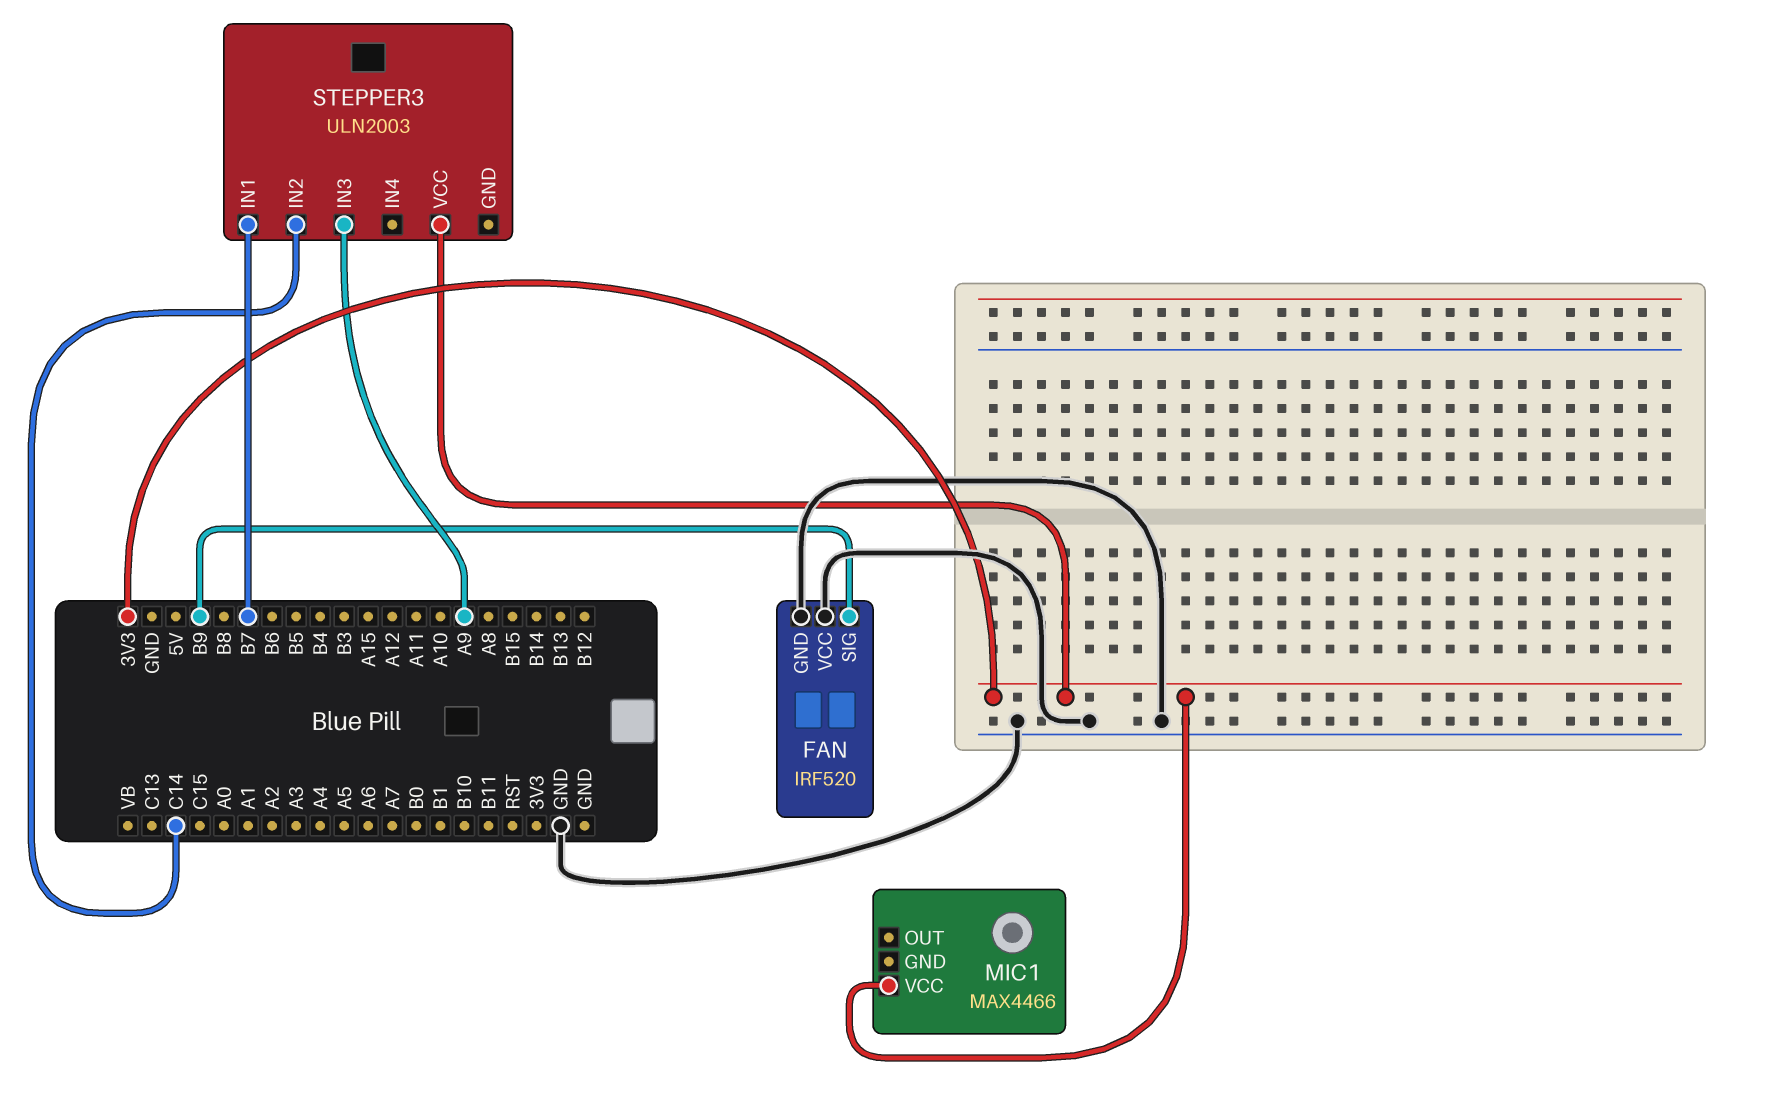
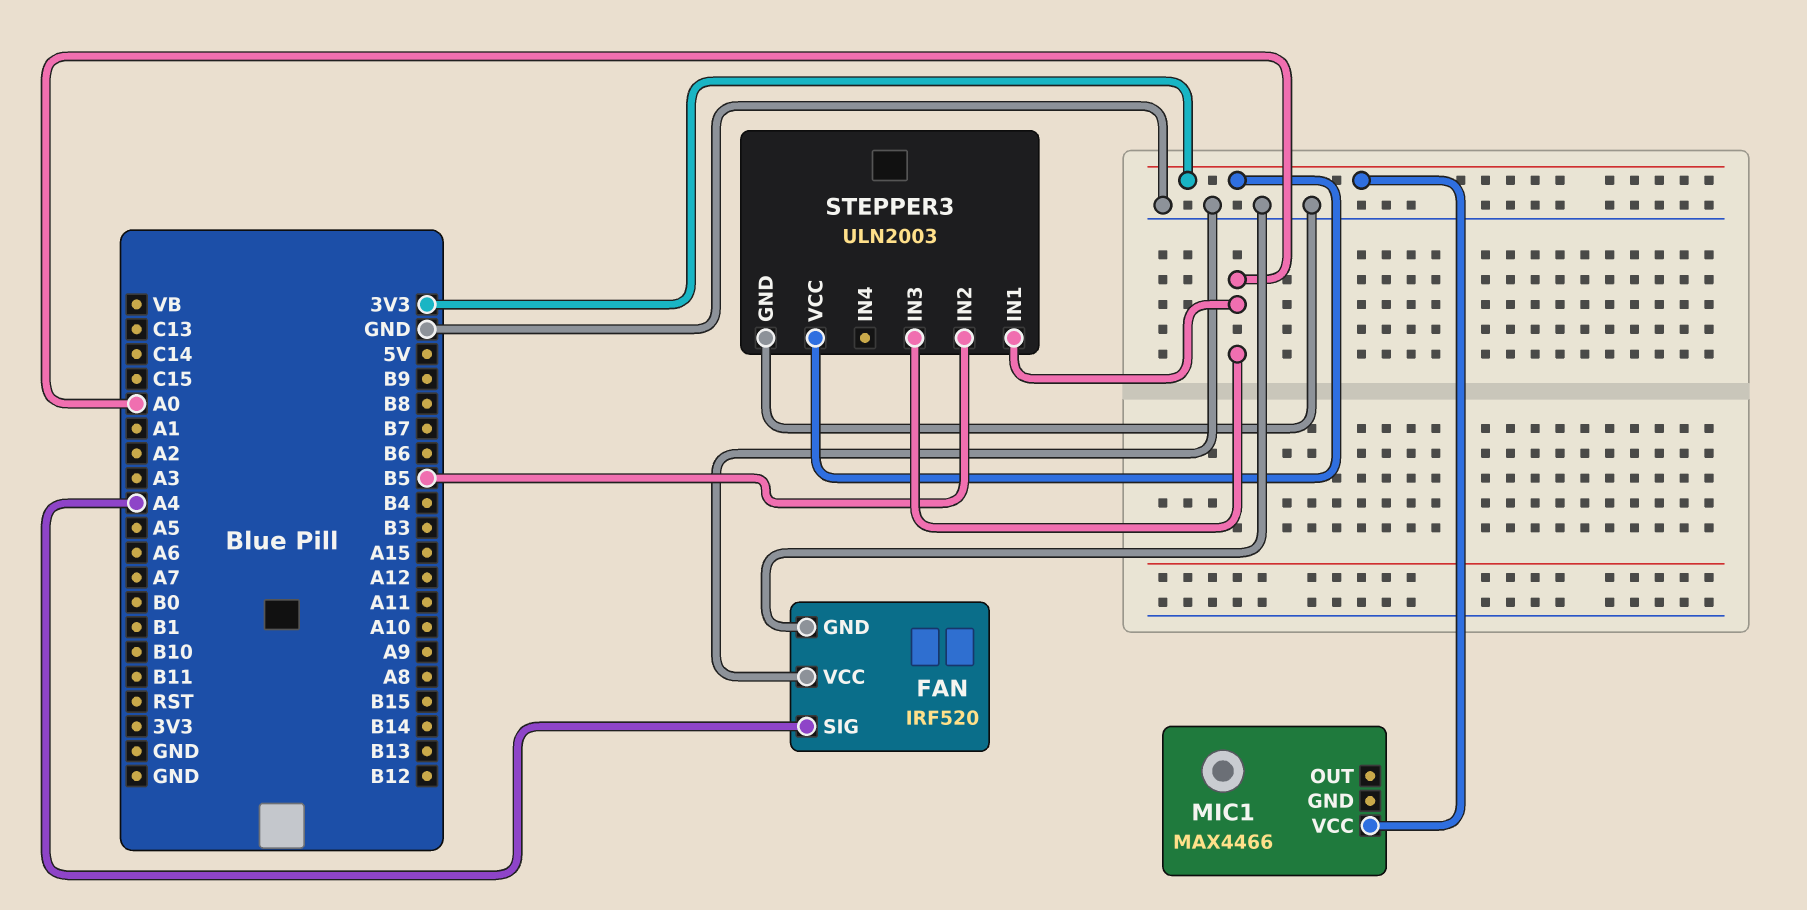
FAN pin SIG: B9 -> A4
STEPPER3 pin GND: none -> GND
STEPPER3 pin IN1: B7 -> A0
STEPPER3 pin IN2: C14 -> B5
STEPPER3 pin IN3: A9 -> A0

